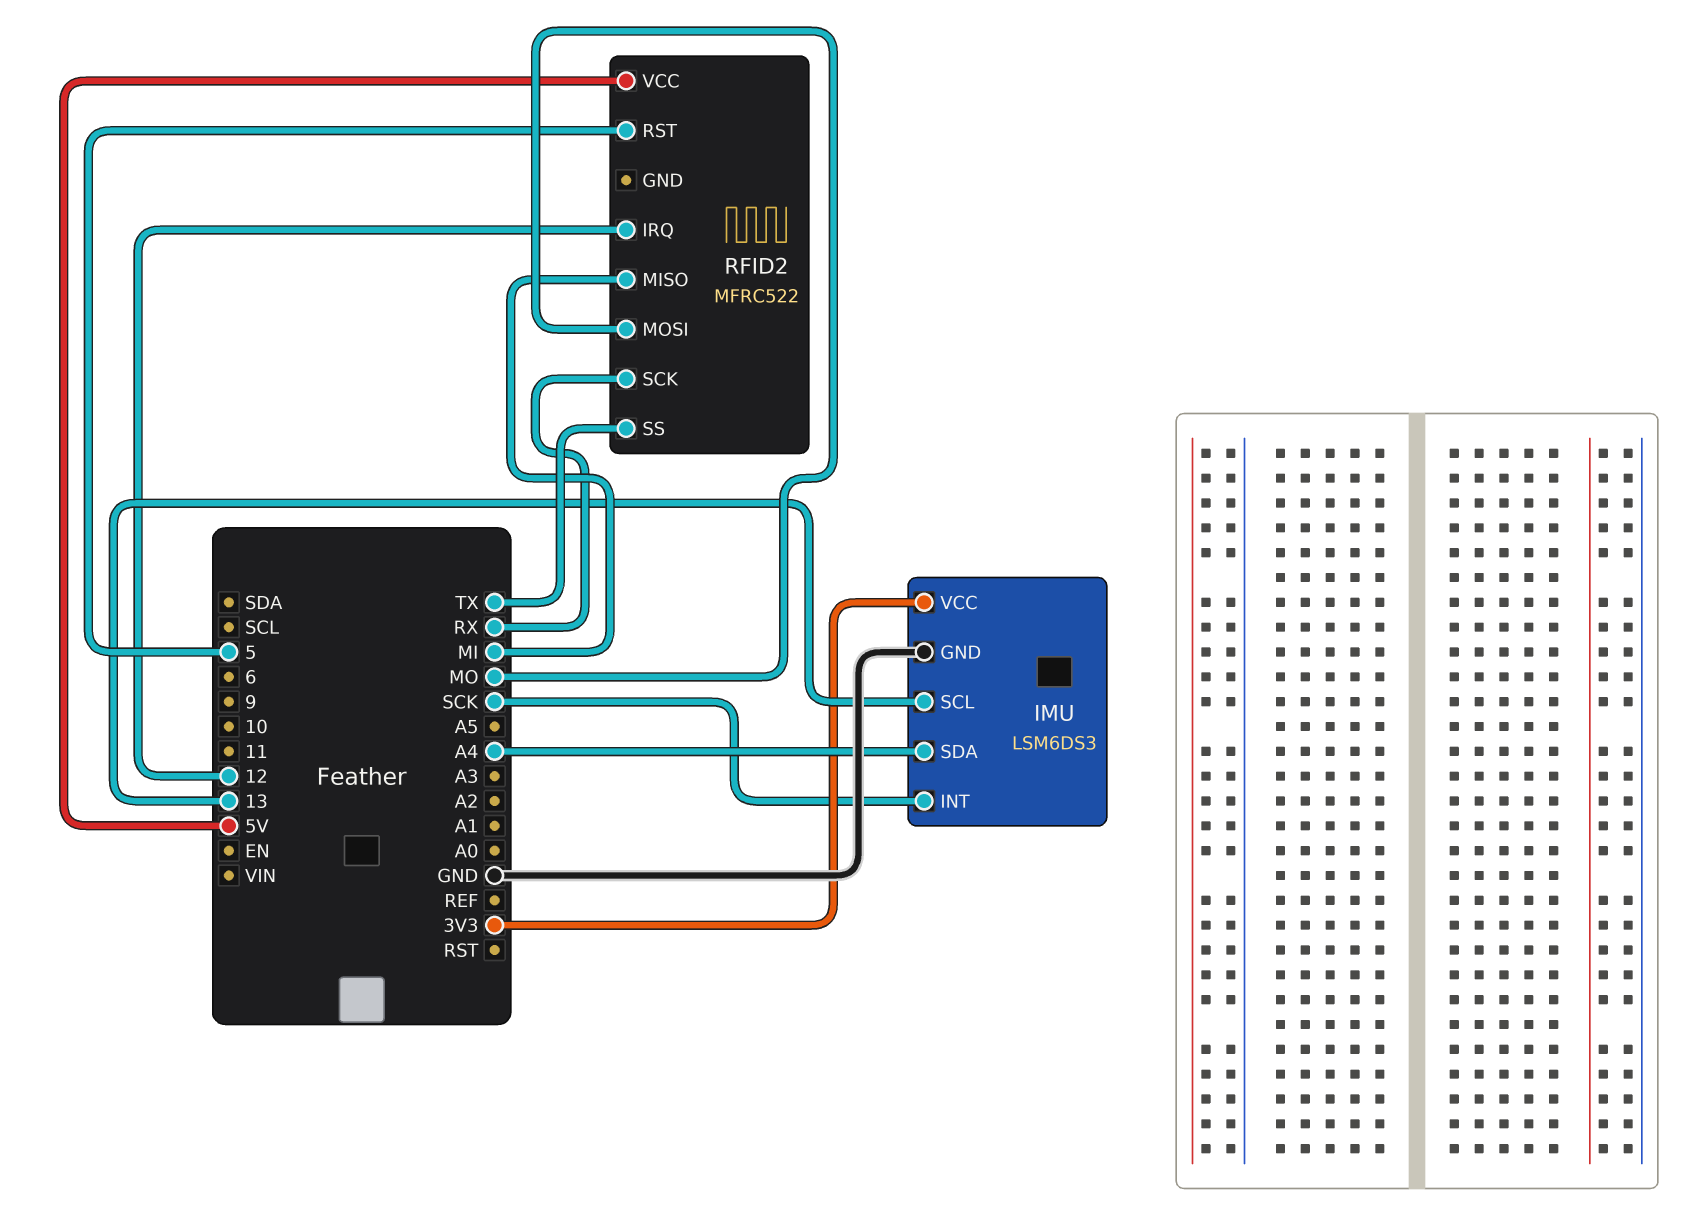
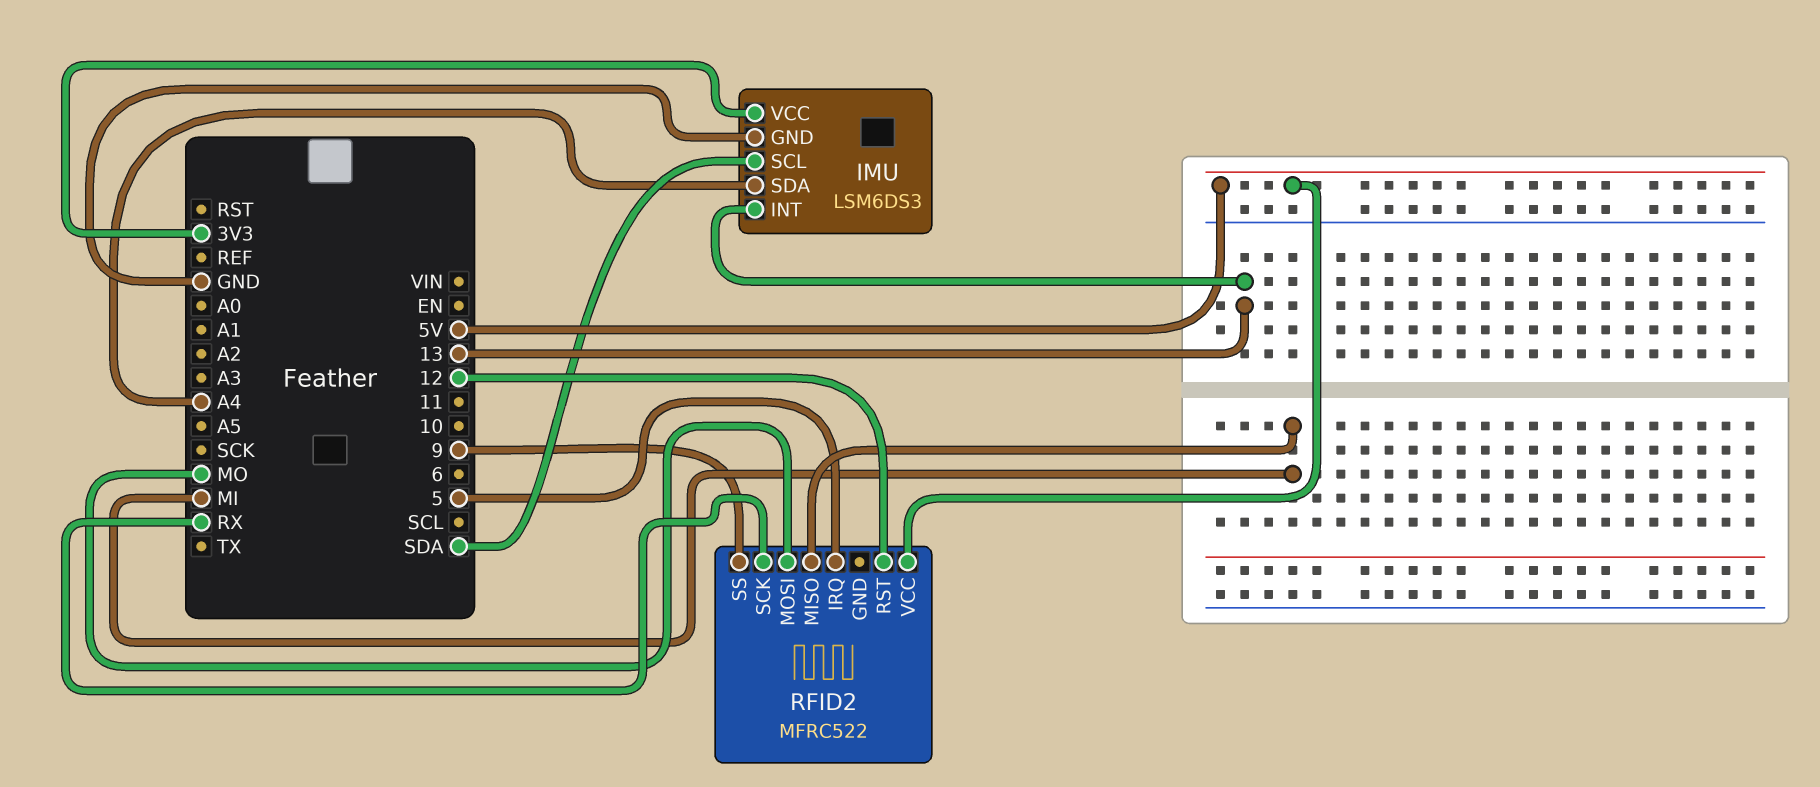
IMU pin INT: SCK -> 13
IMU pin SCL: 13 -> SDA
RFID2 pin IRQ: 12 -> 5
RFID2 pin RST: 5 -> 12
RFID2 pin SS: TX -> 9

